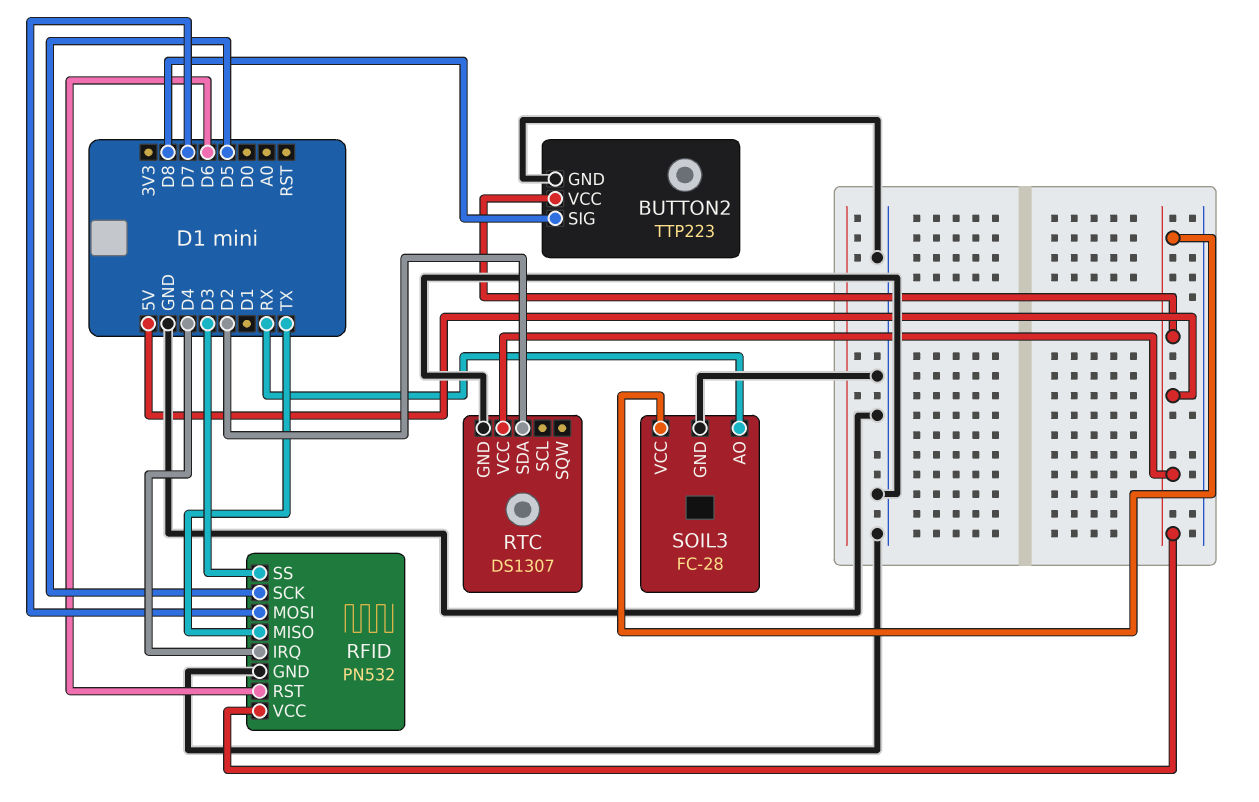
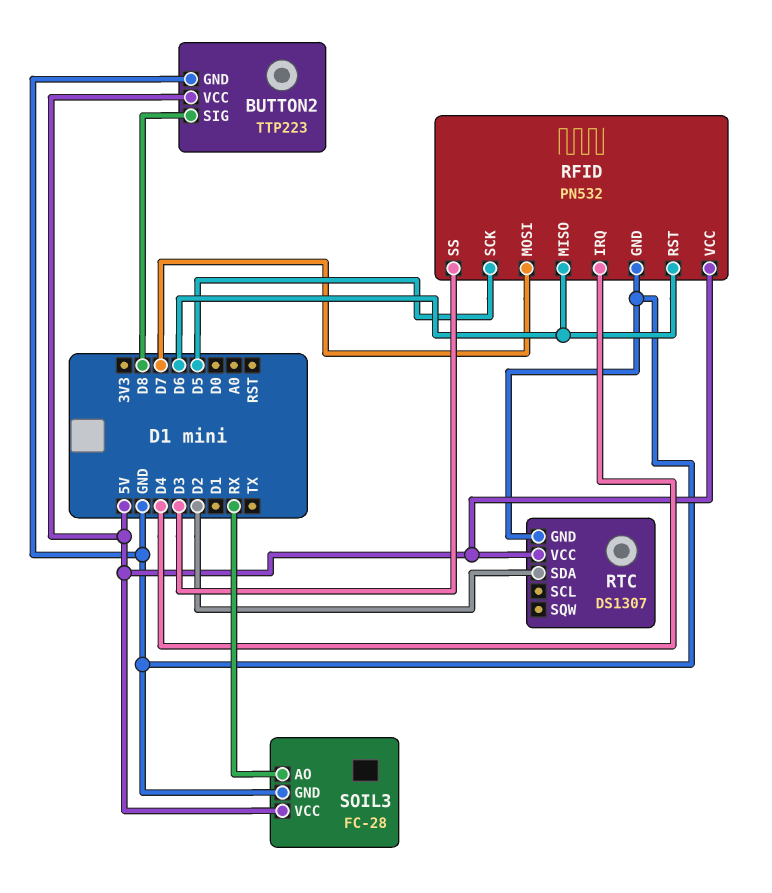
RFID pin MISO: TX -> D6

